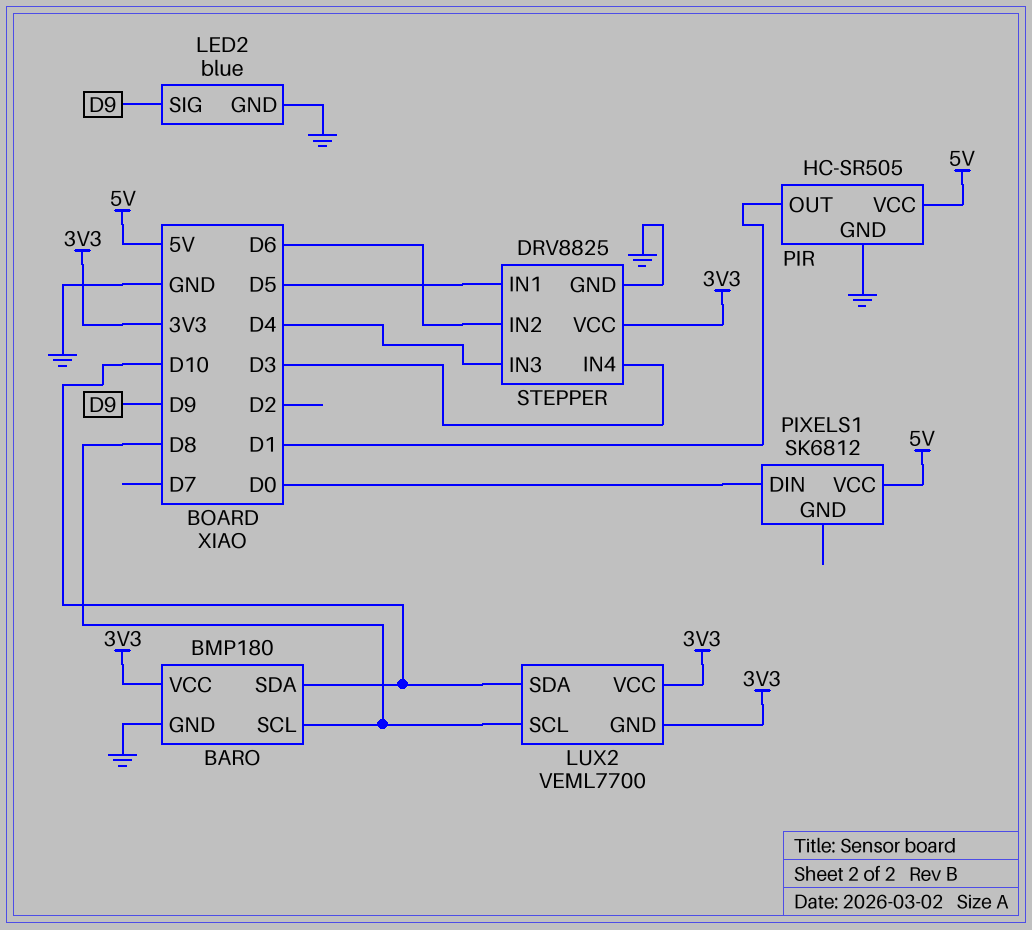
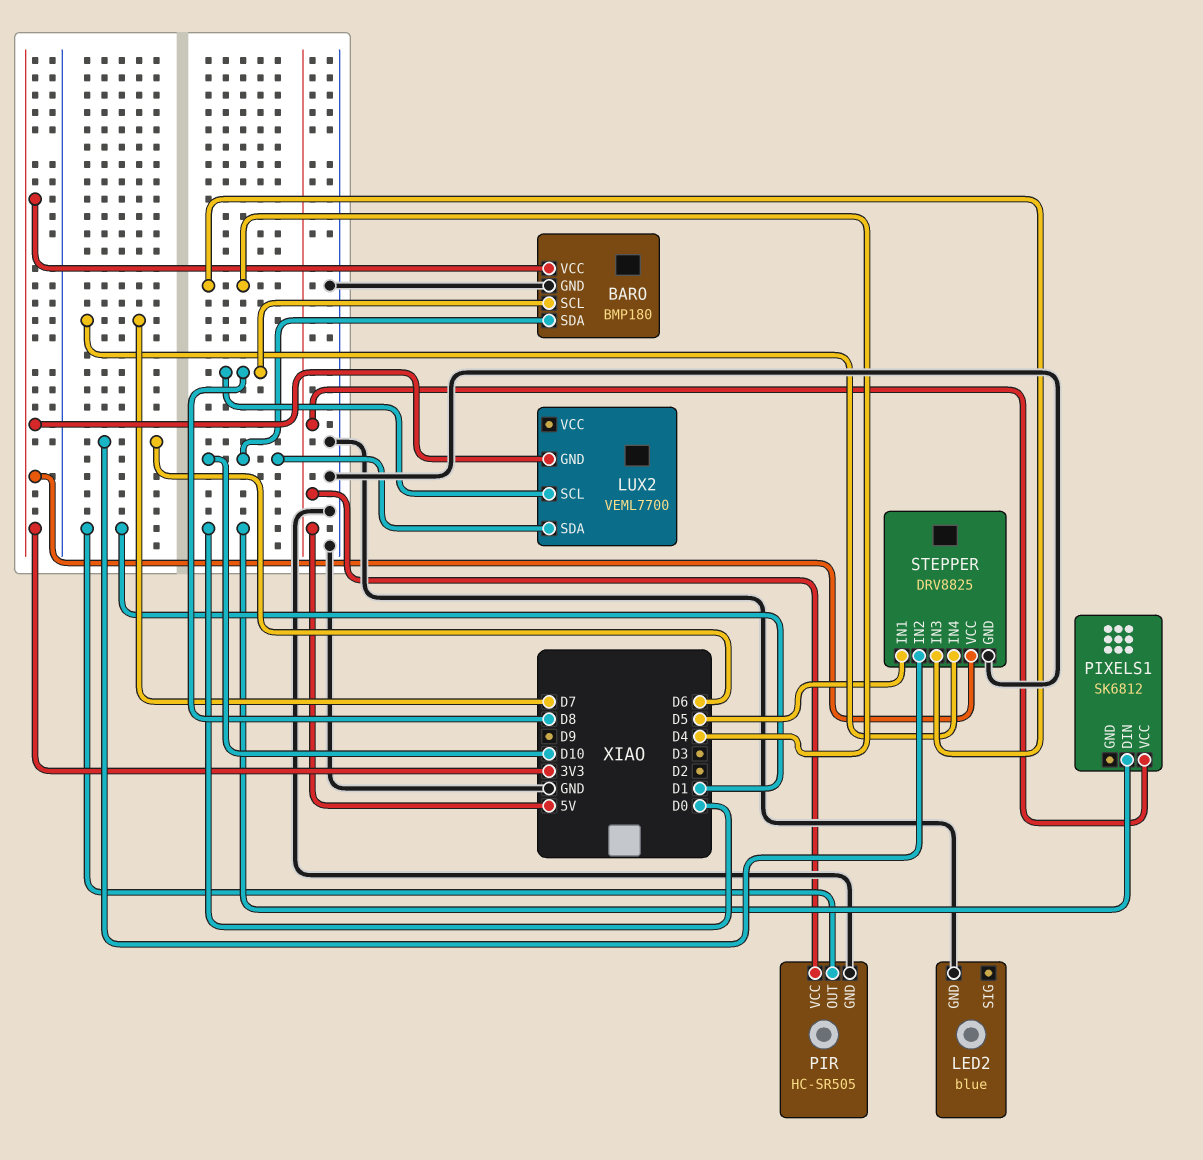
LED2 pin SIG: D9 -> none
LUX2 pin VCC: 3V3 -> none
STEPPER pin IN4: D3 -> D7

